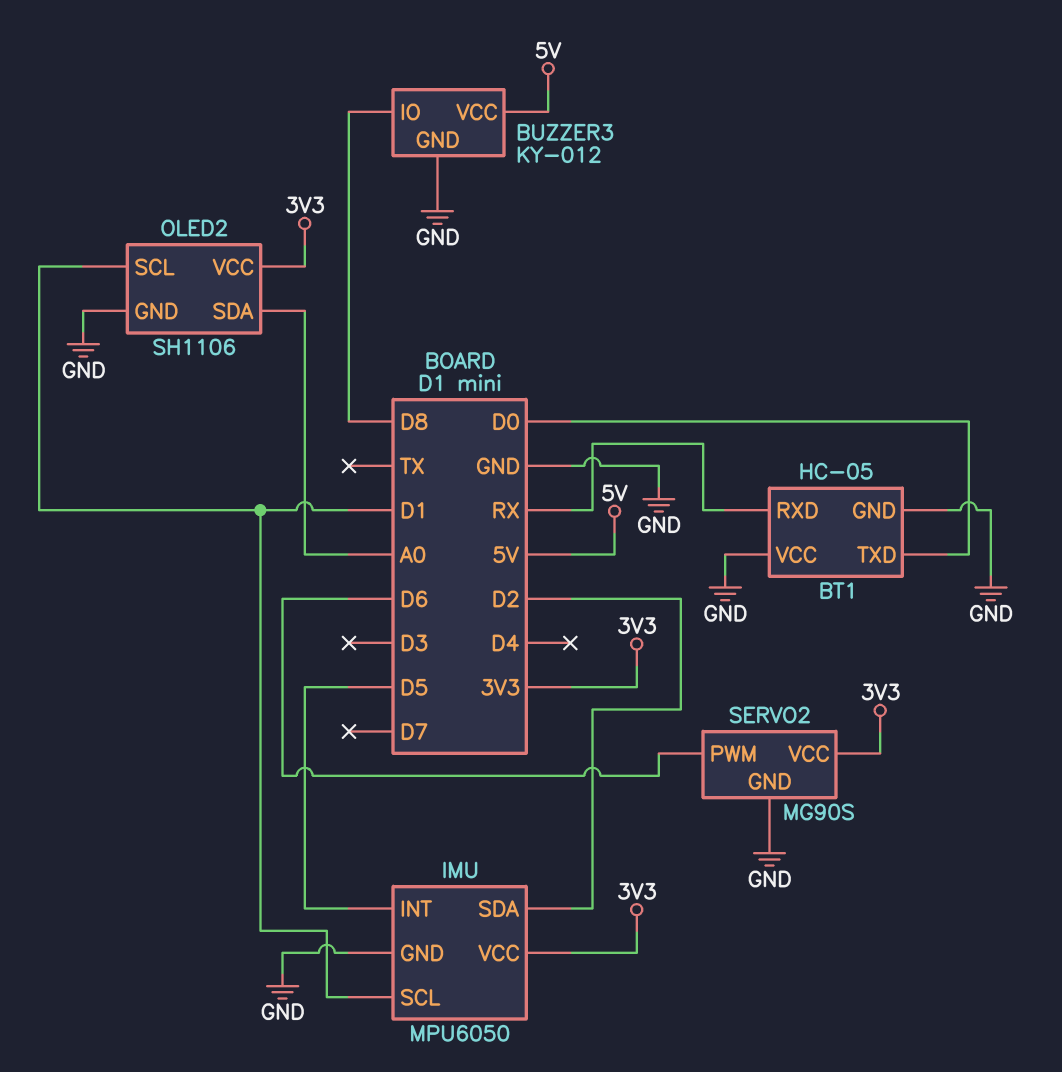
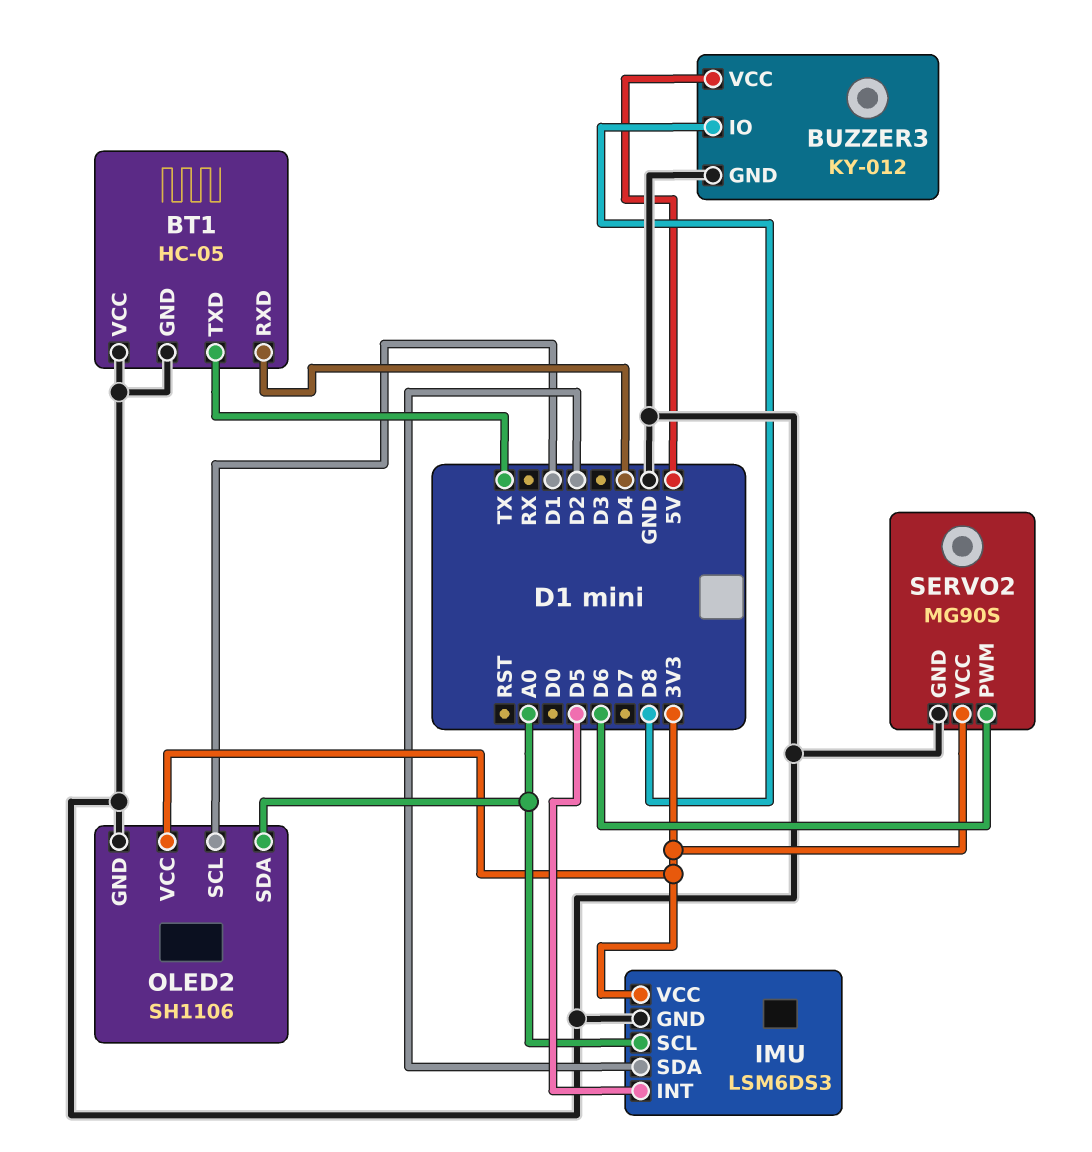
BT1 pin RXD: RX -> D4
BT1 pin TXD: D0 -> TX
IMU: MPU6050 -> LSM6DS3
IMU pin SCL: D1 -> A0

